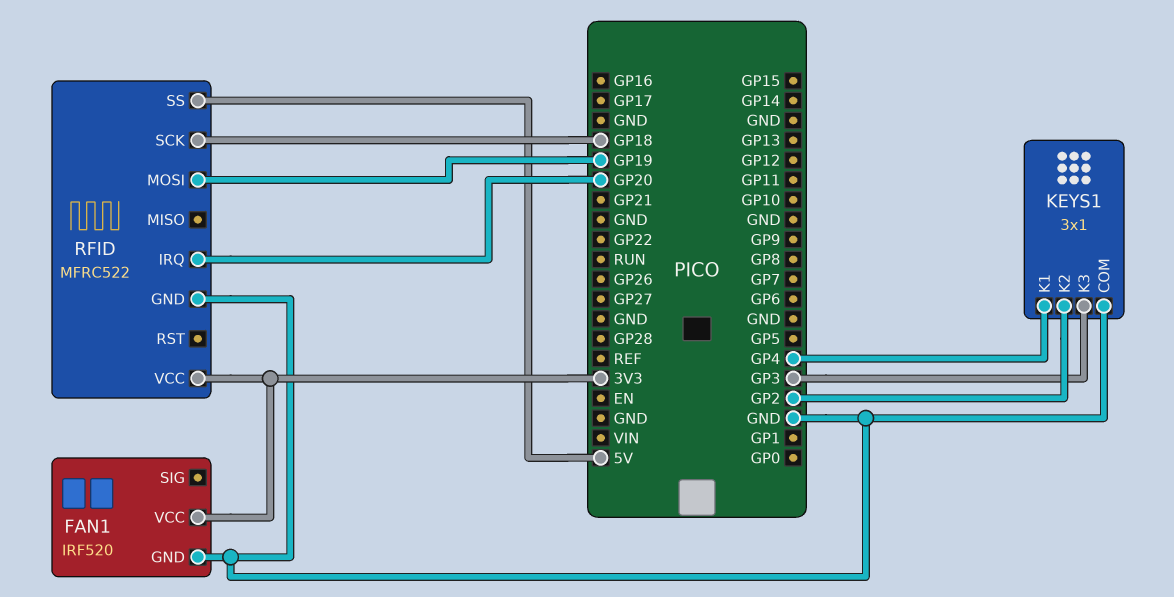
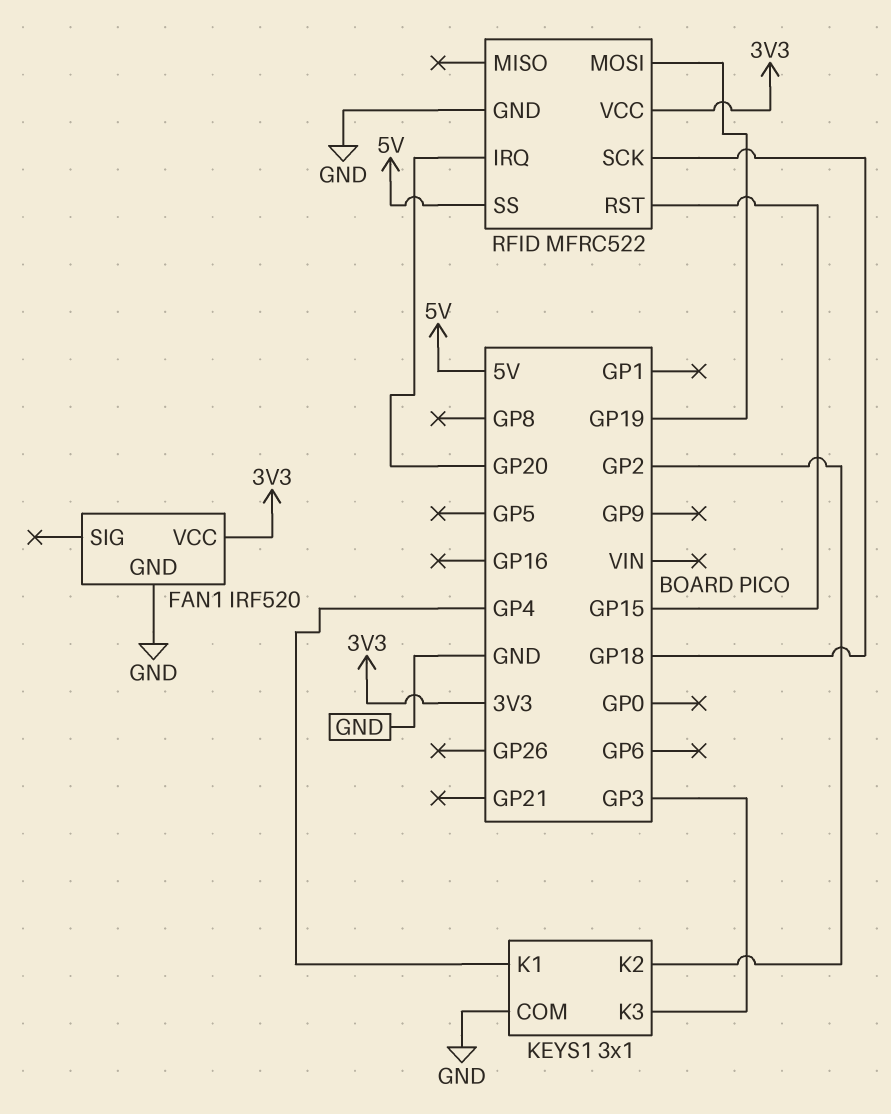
RFID pin RST: none -> GP15

